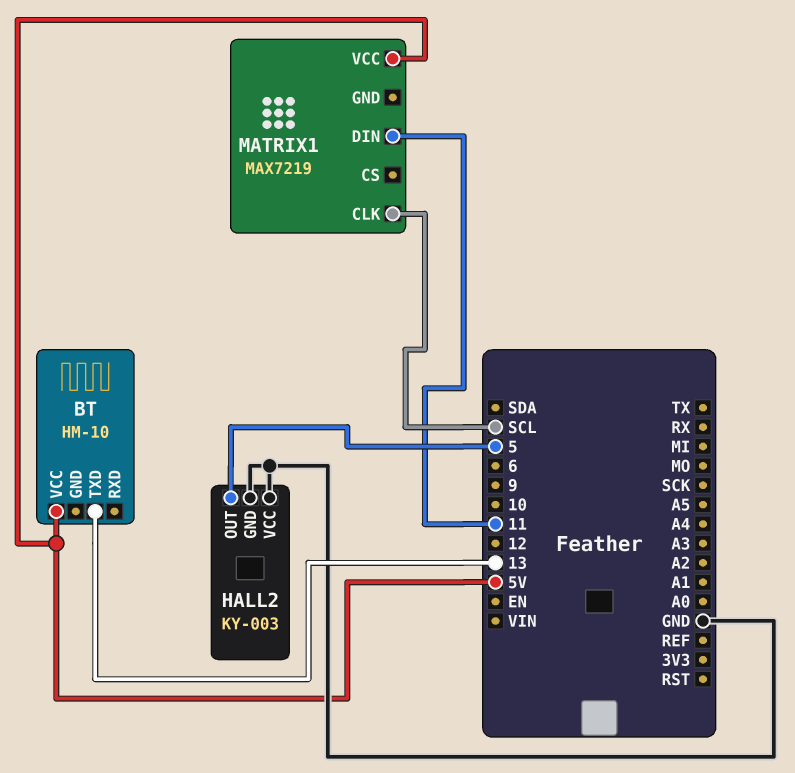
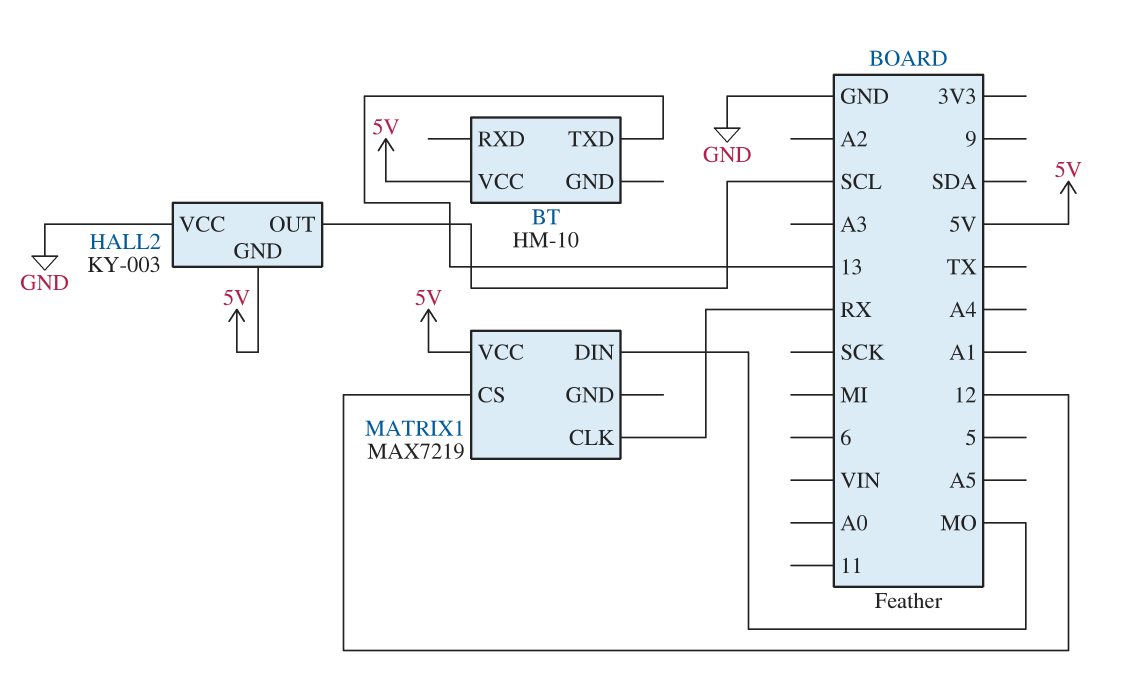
HALL2 pin GND: GND -> 5V
HALL2 pin OUT: 5 -> SCL
MATRIX1 pin CLK: SCL -> RX
MATRIX1 pin CS: none -> 12
MATRIX1 pin DIN: 11 -> MO

